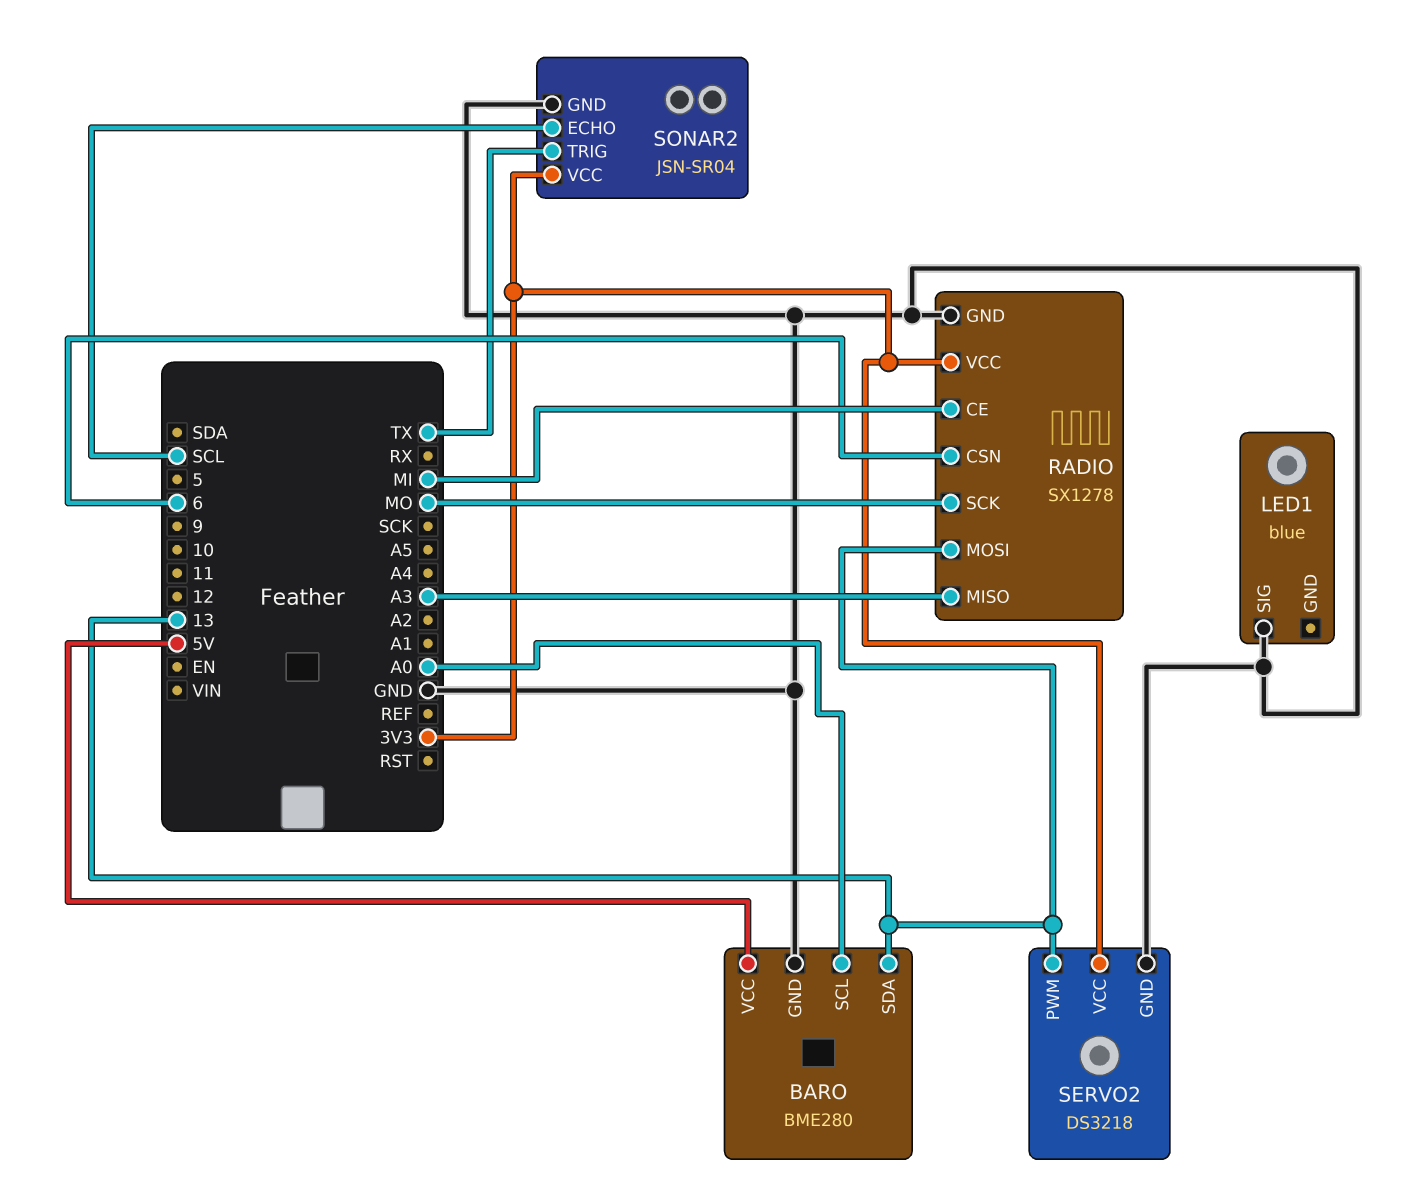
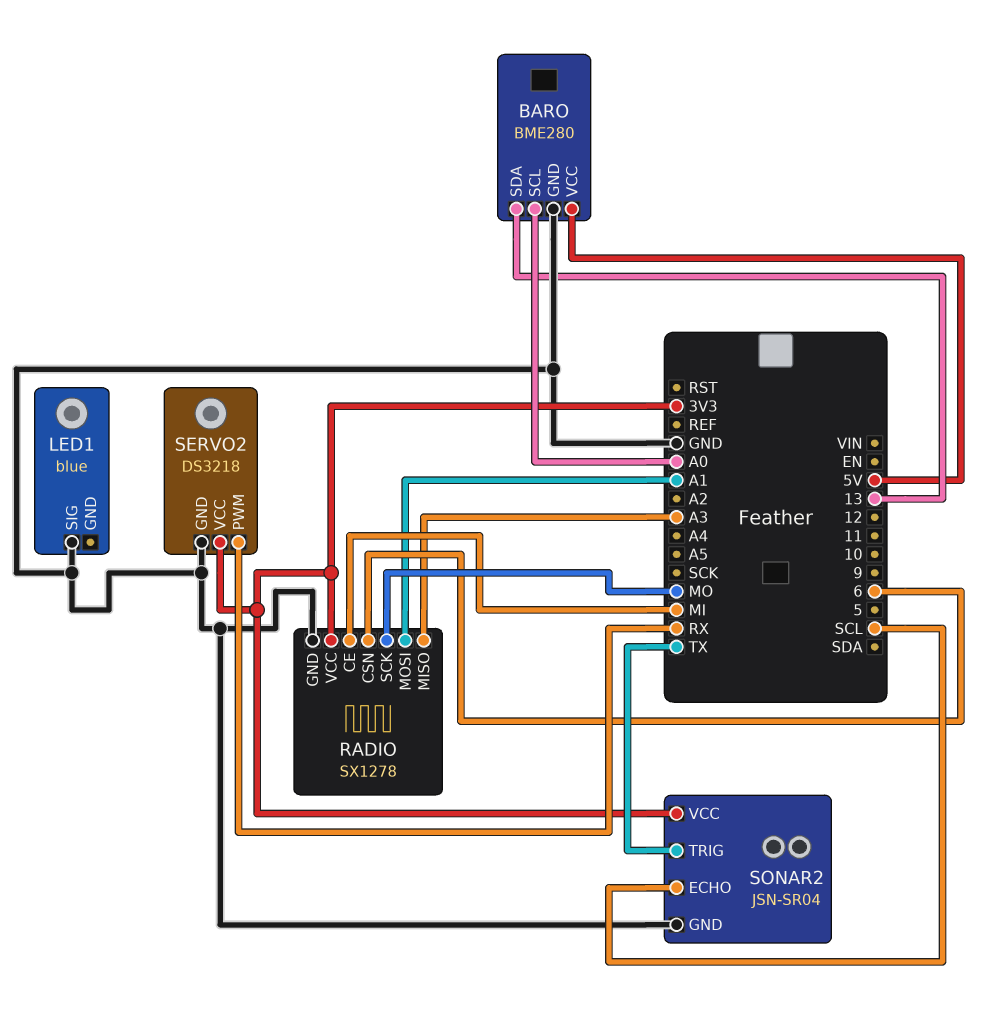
RADIO pin MOSI: 13 -> A1
SERVO2 pin PWM: 13 -> RX

